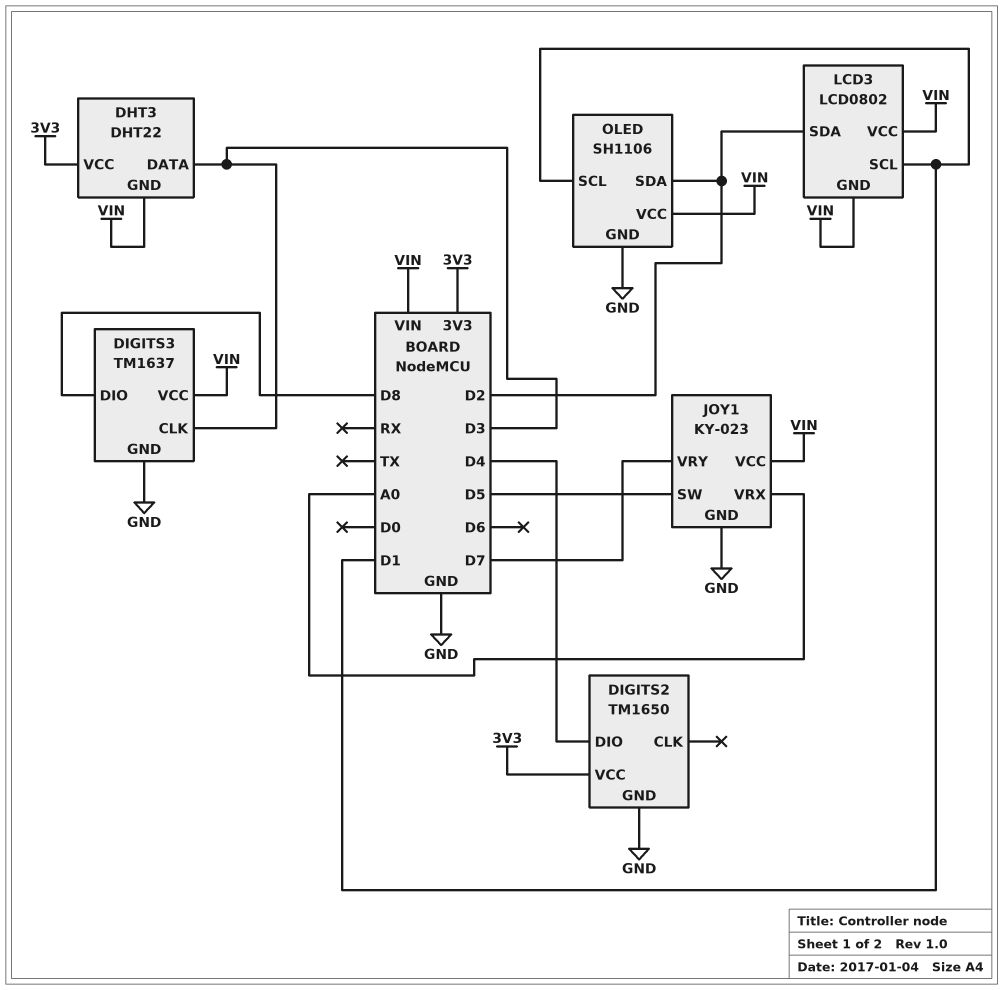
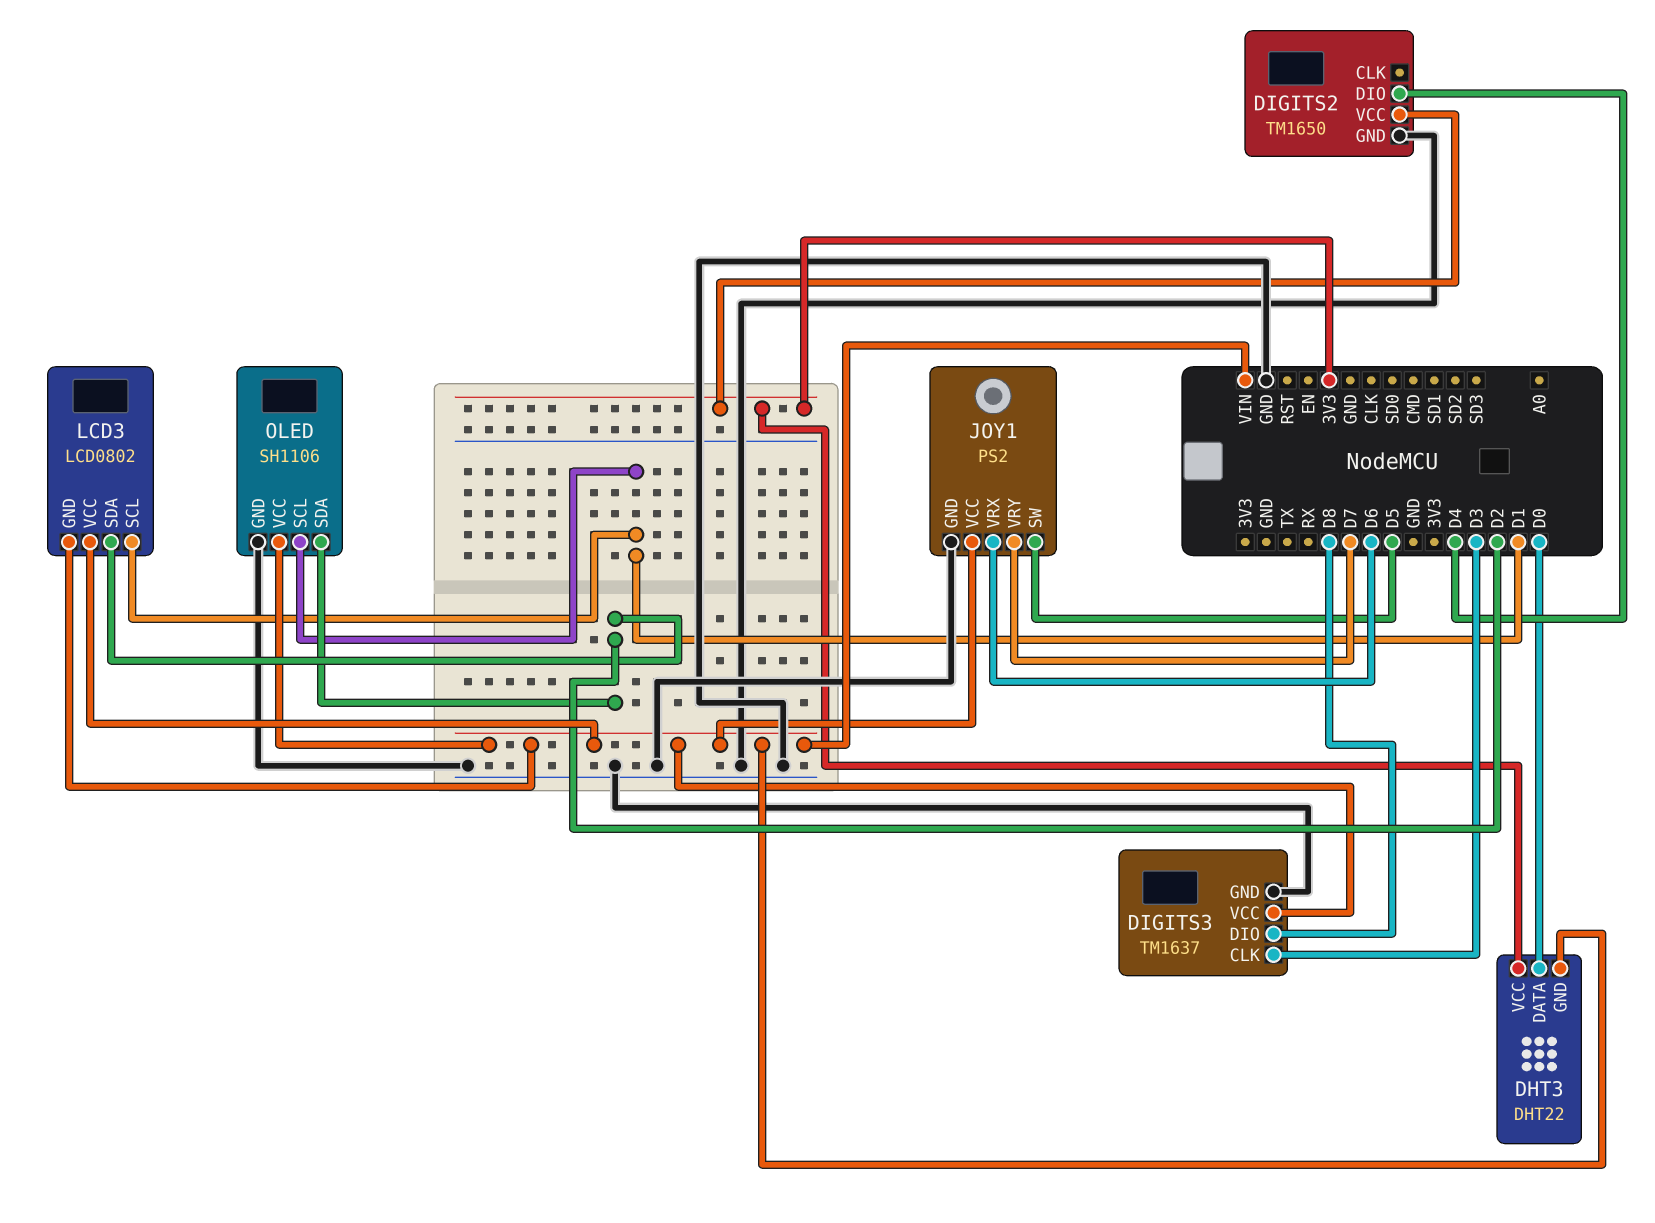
DHT3 pin DATA: D3 -> D0
JOY1: KY-023 -> PS2
JOY1 pin VRX: A0 -> D6

